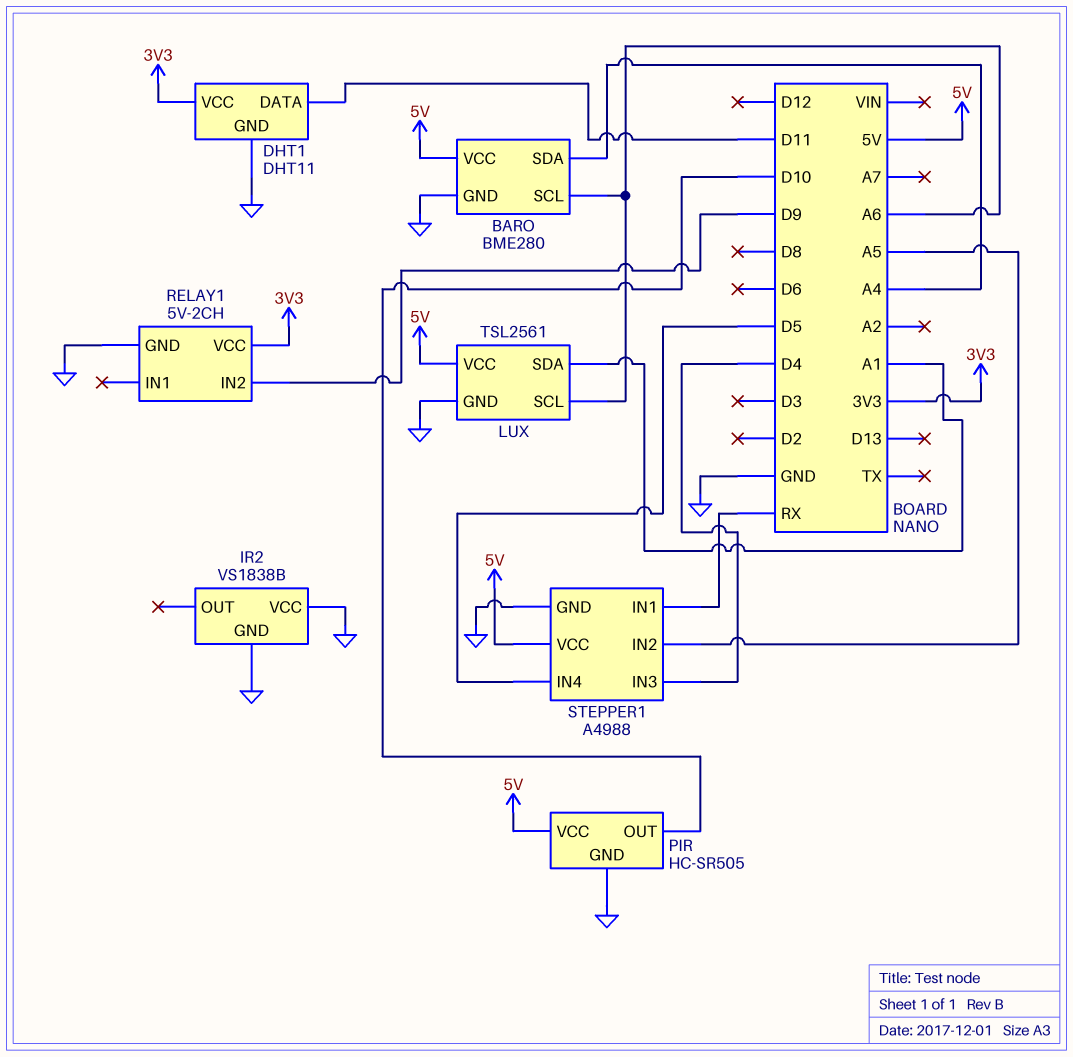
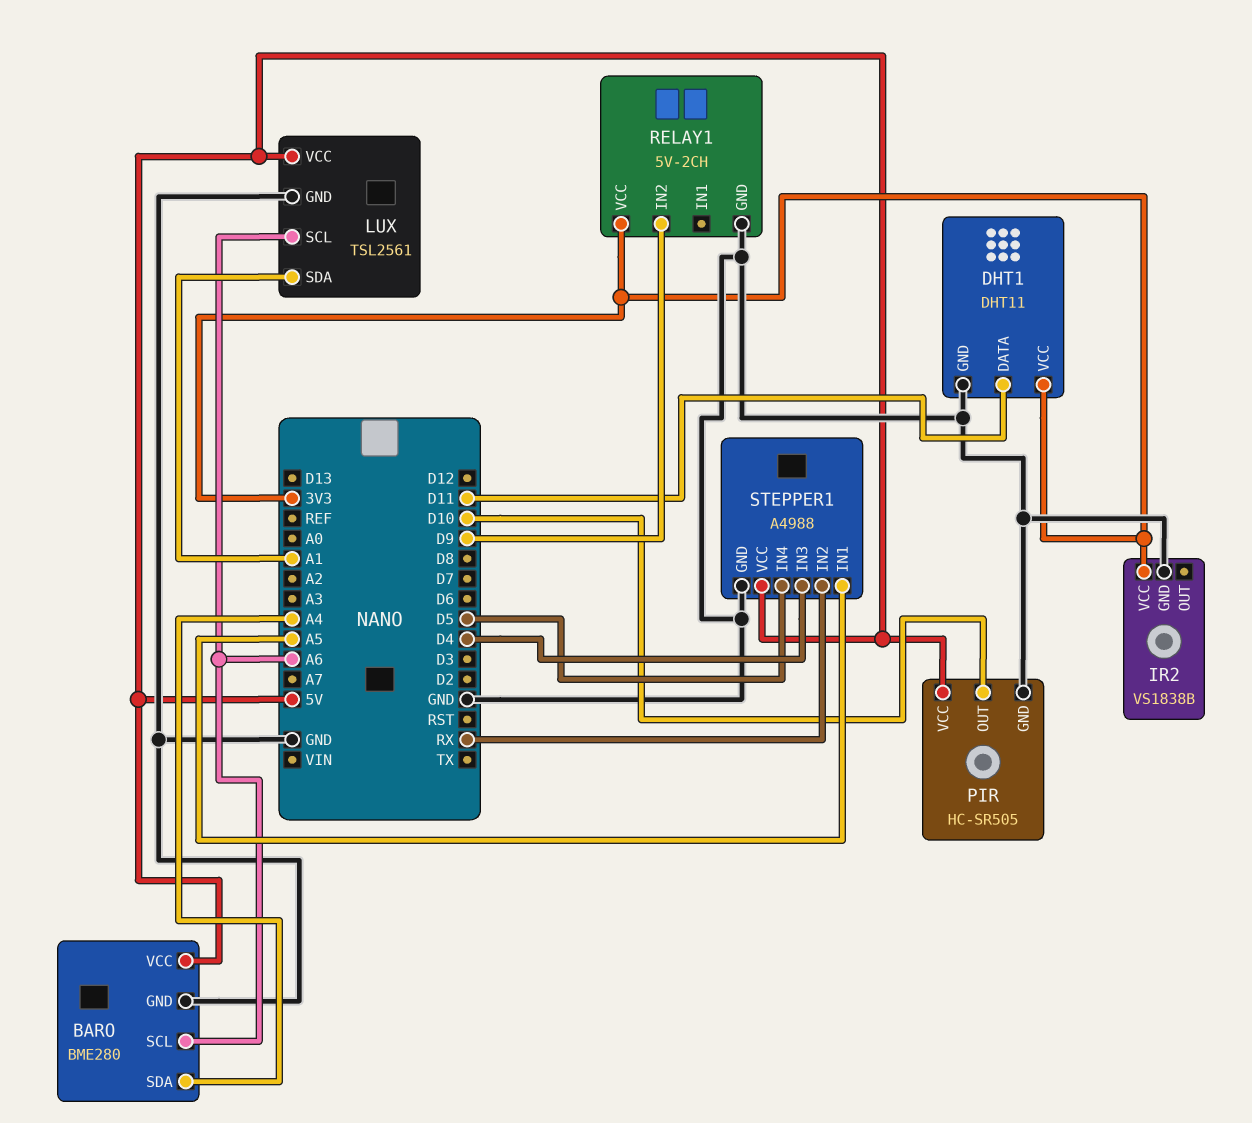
IR2 pin VCC: GND -> 3V3
STEPPER1 pin IN1: RX -> A5
STEPPER1 pin IN2: A5 -> RX

